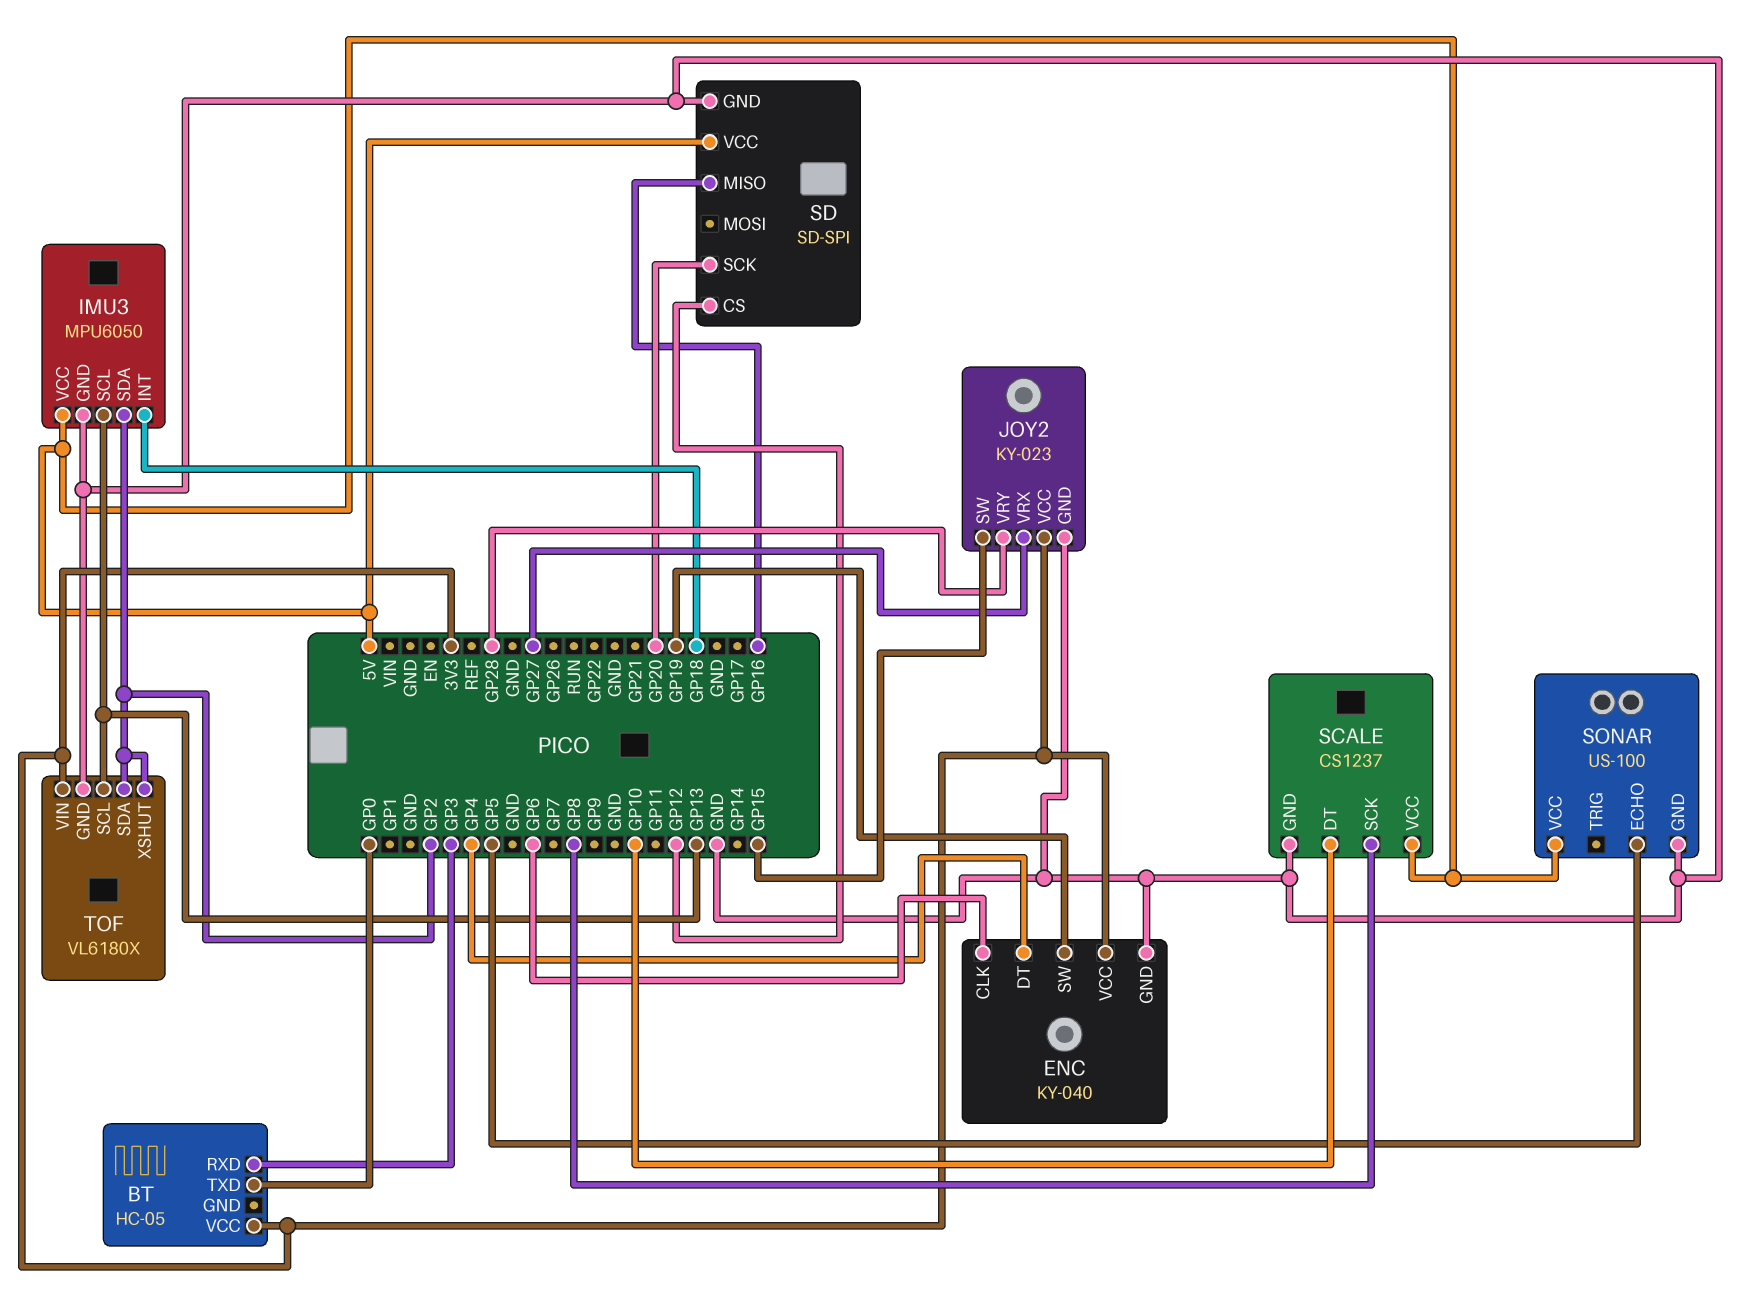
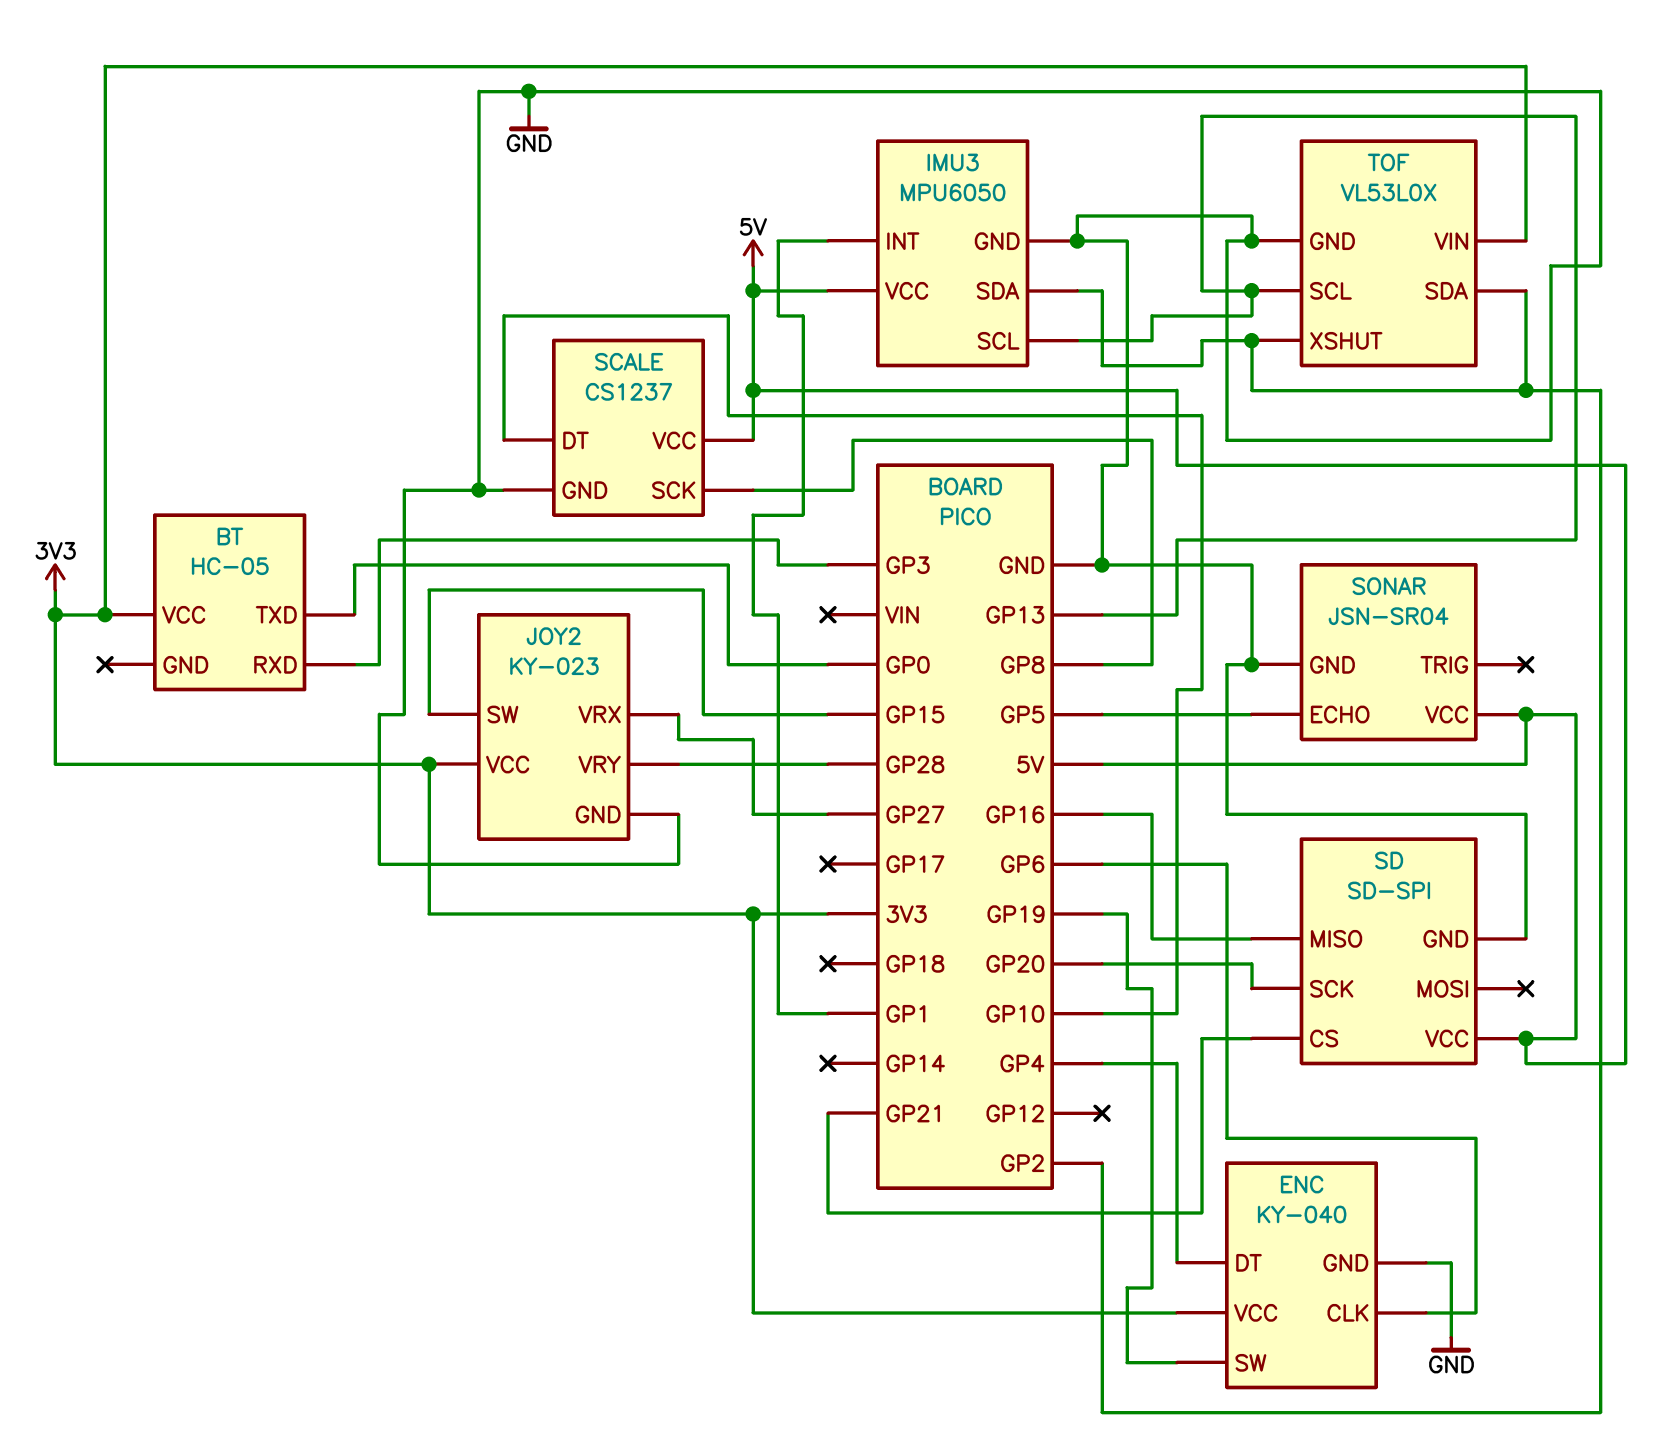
IMU3 pin INT: GP18 -> GP1
SD pin CS: GP12 -> GP21
SONAR: US-100 -> JSN-SR04
TOF: VL6180X -> VL53L0X

